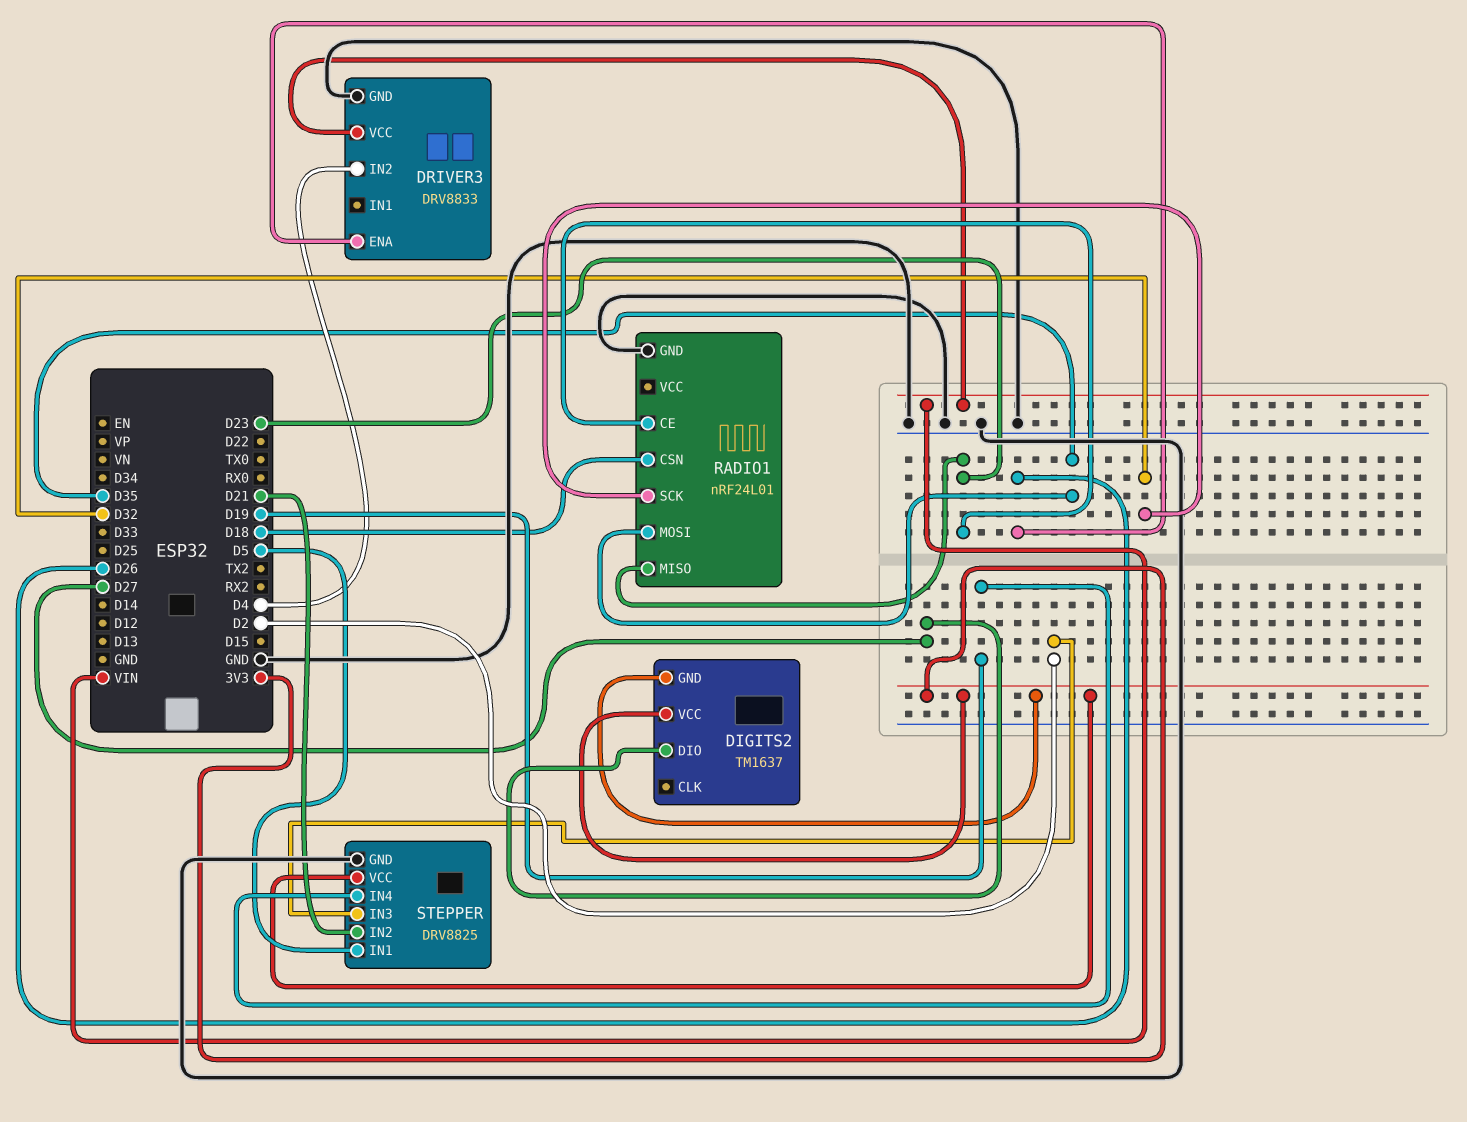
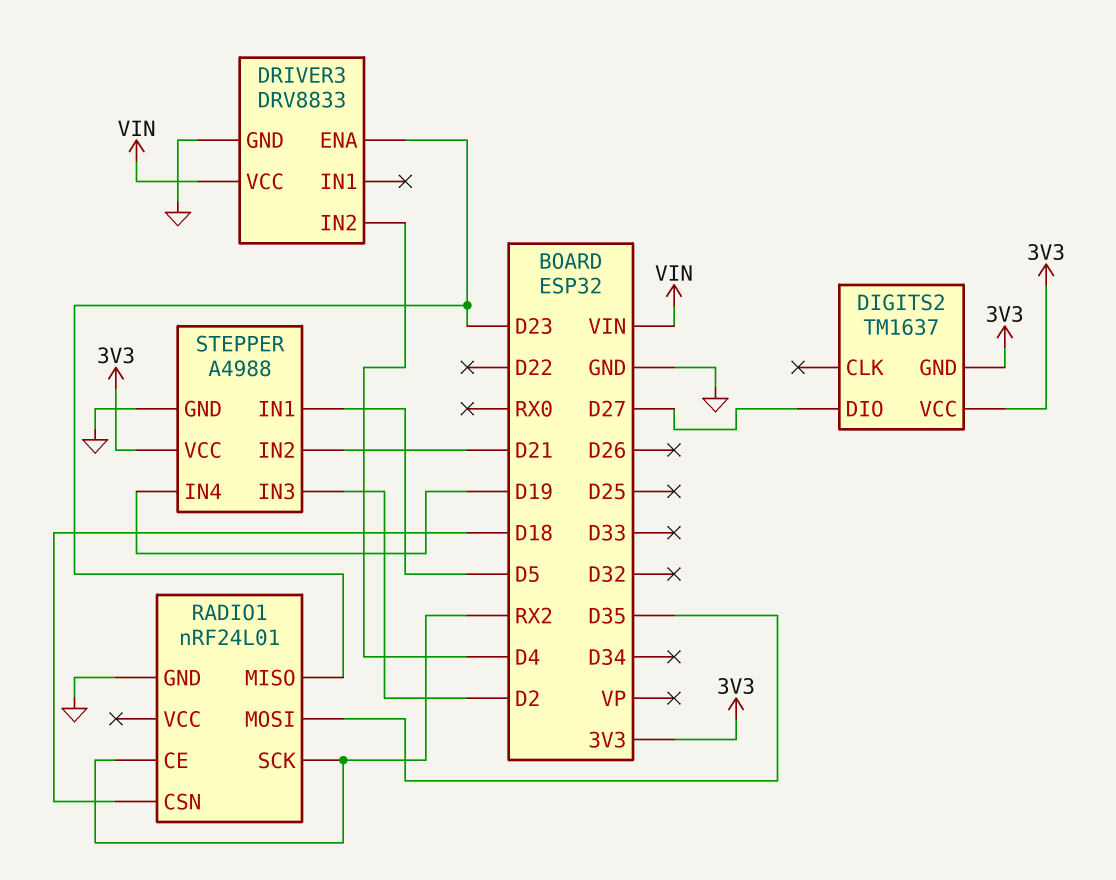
DRIVER3 pin ENA: D26 -> D23
RADIO1 pin CE: D23 -> RX2
RADIO1 pin SCK: D32 -> RX2
STEPPER: DRV8825 -> A4988

